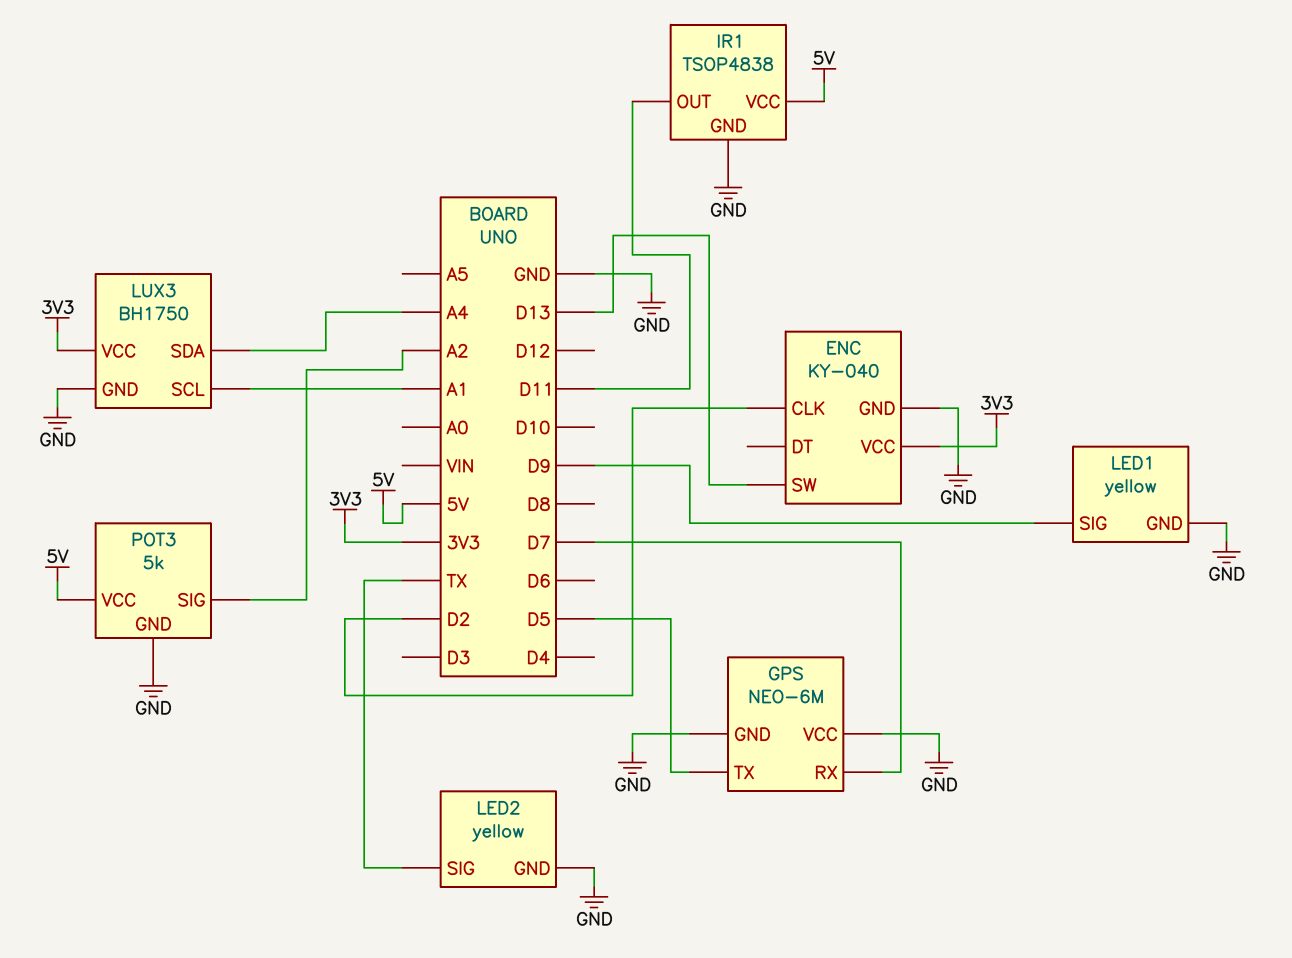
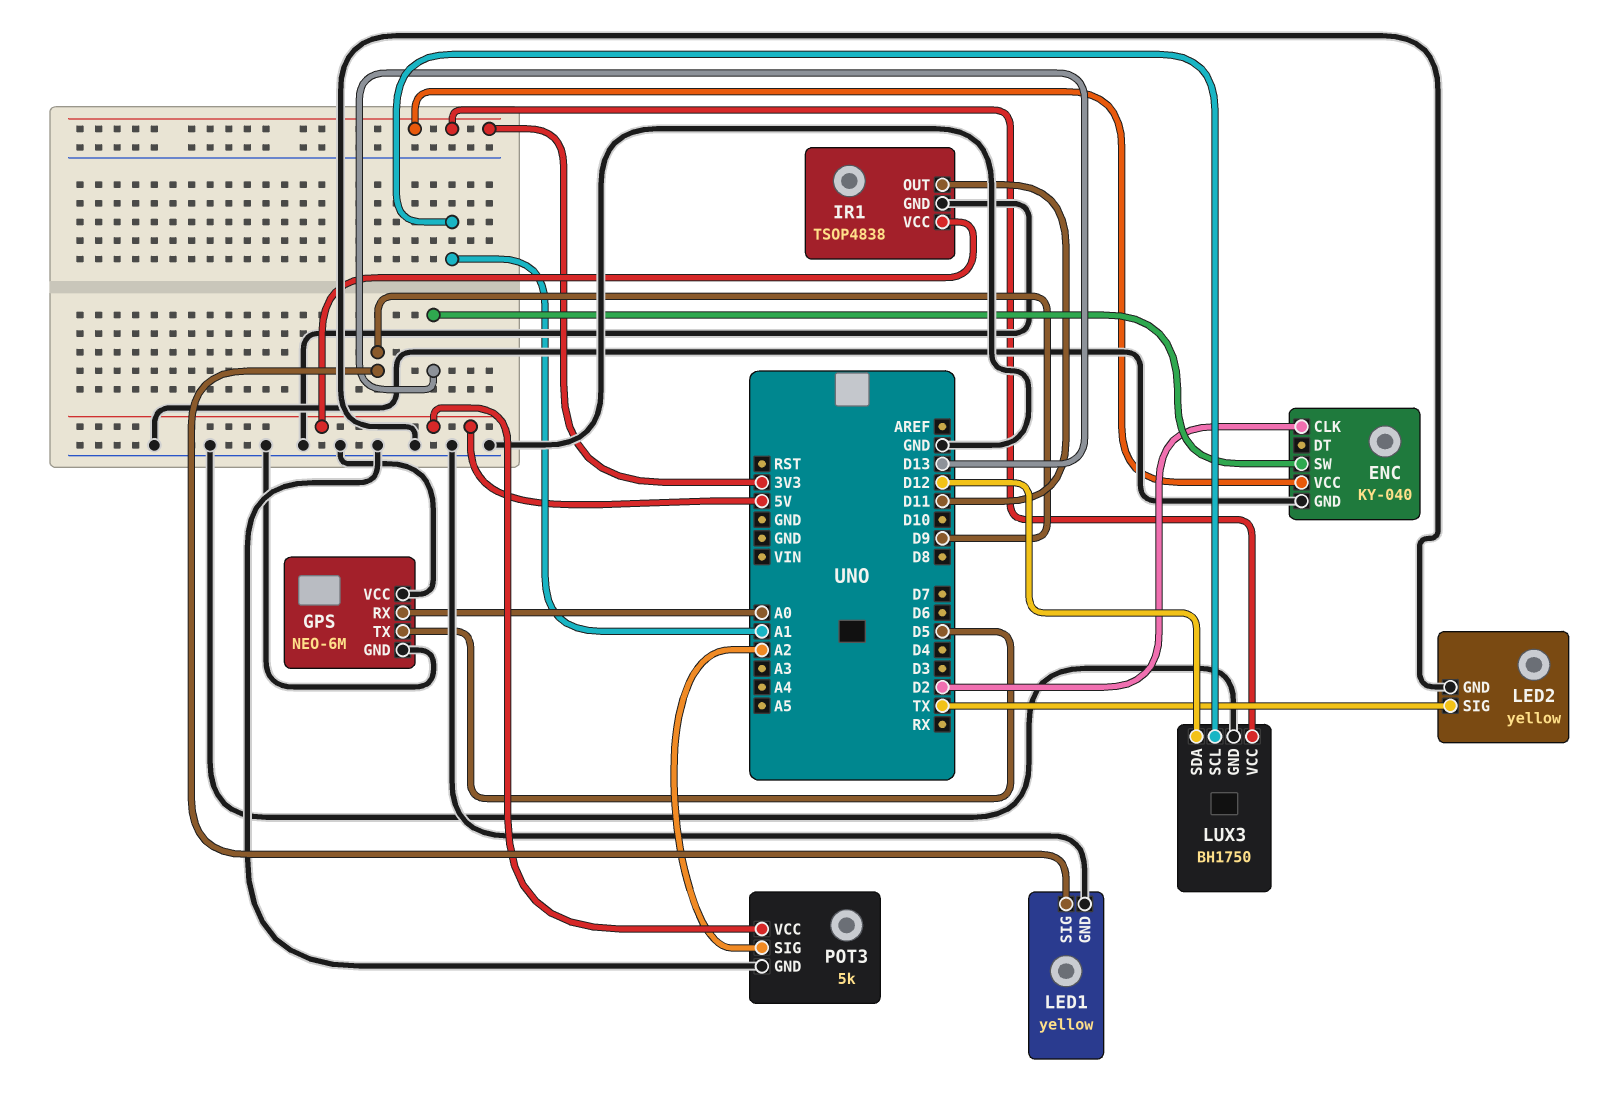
GPS pin RX: D7 -> A0
LUX3 pin SDA: A4 -> D12

